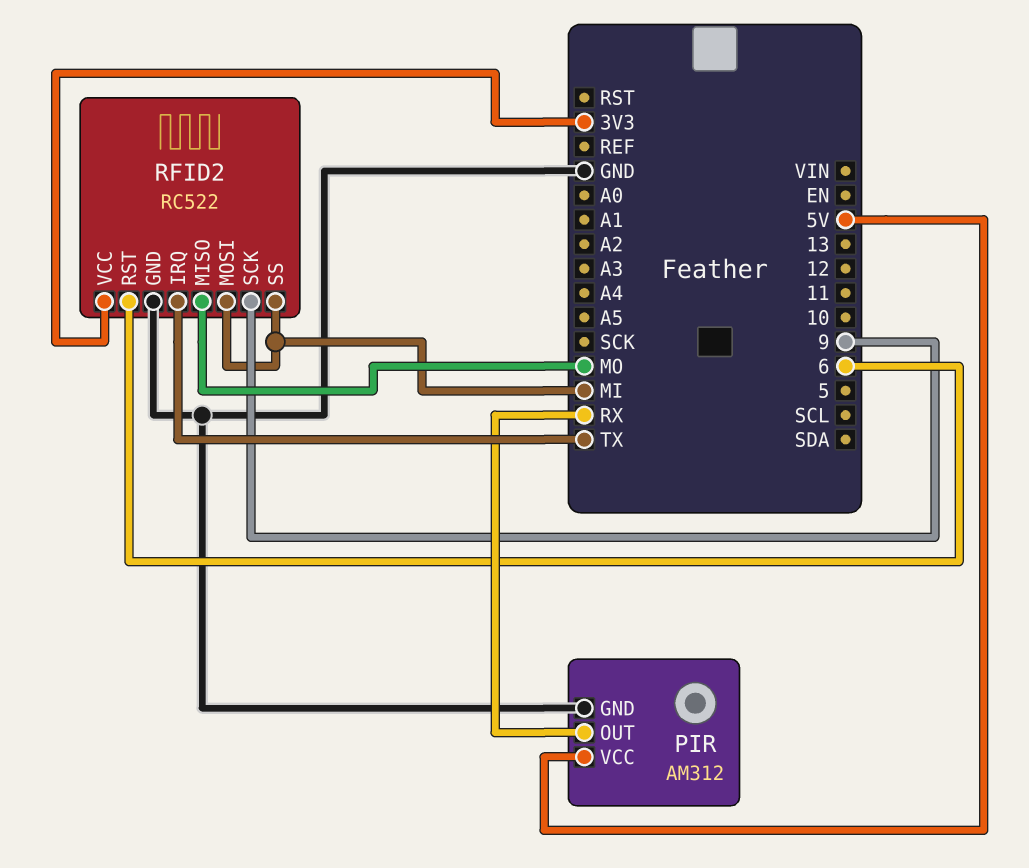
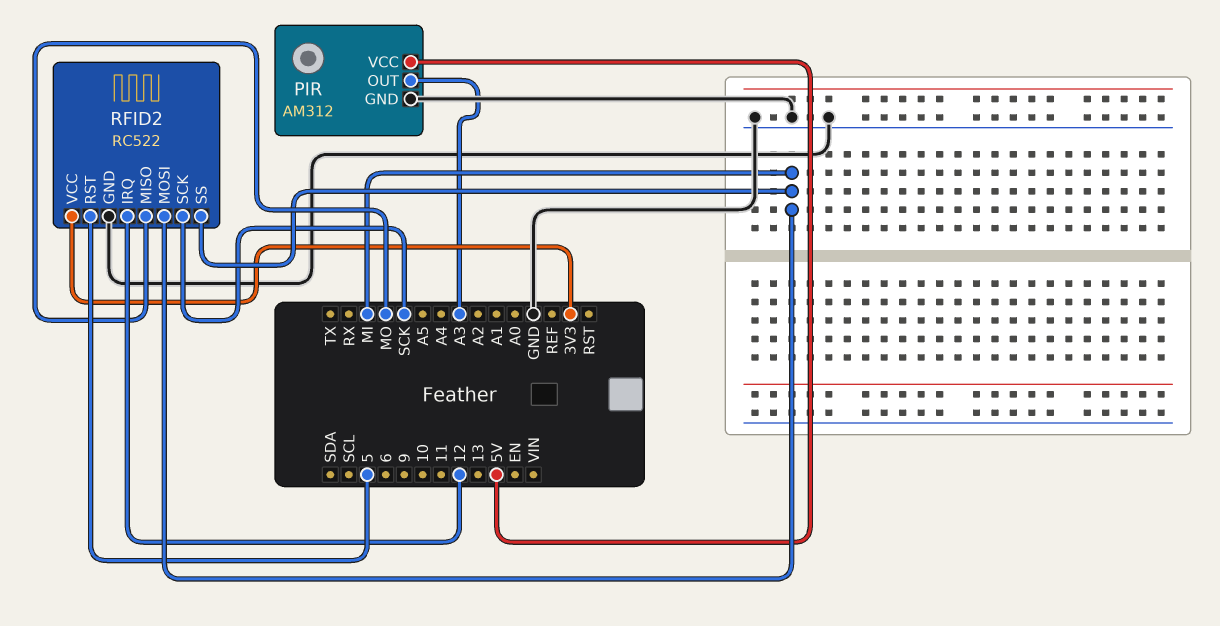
PIR pin OUT: RX -> A3
RFID2 pin IRQ: TX -> 12
RFID2 pin RST: 6 -> 5
RFID2 pin SCK: 9 -> SCK

